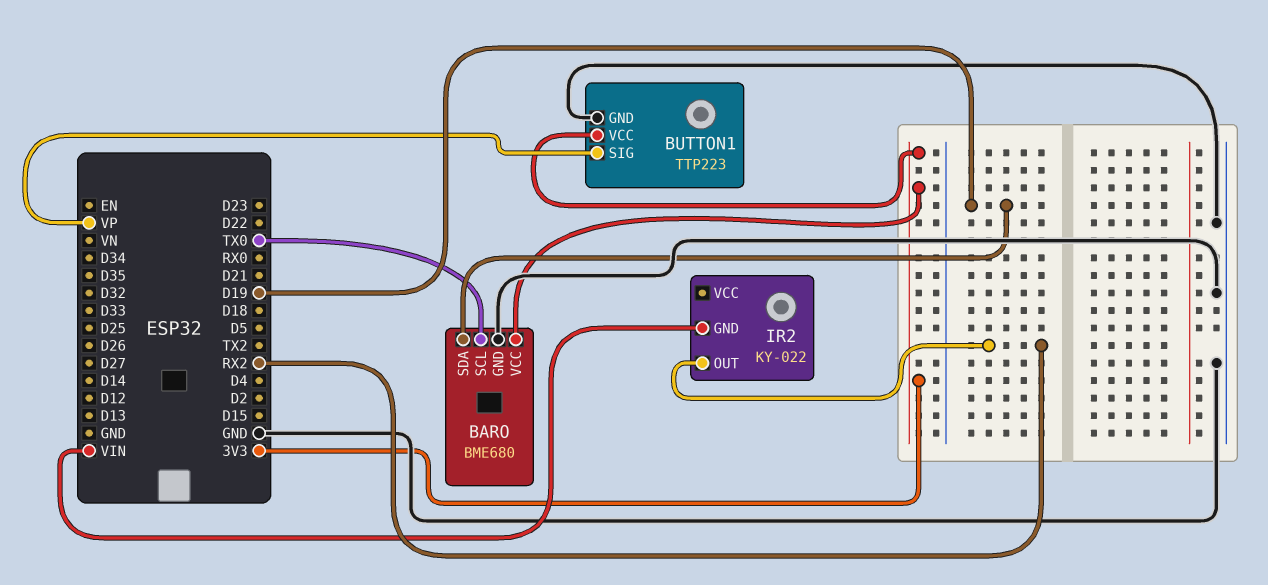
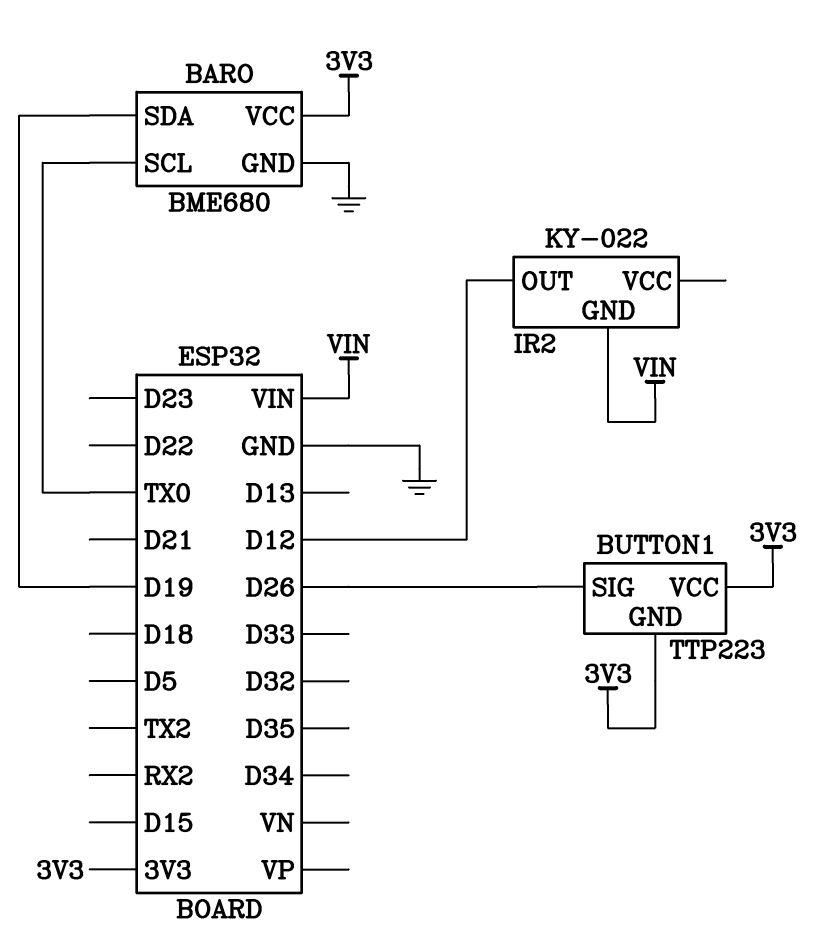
BUTTON1 pin GND: GND -> 3V3
BUTTON1 pin SIG: VP -> D26
IR2 pin OUT: RX2 -> D12

